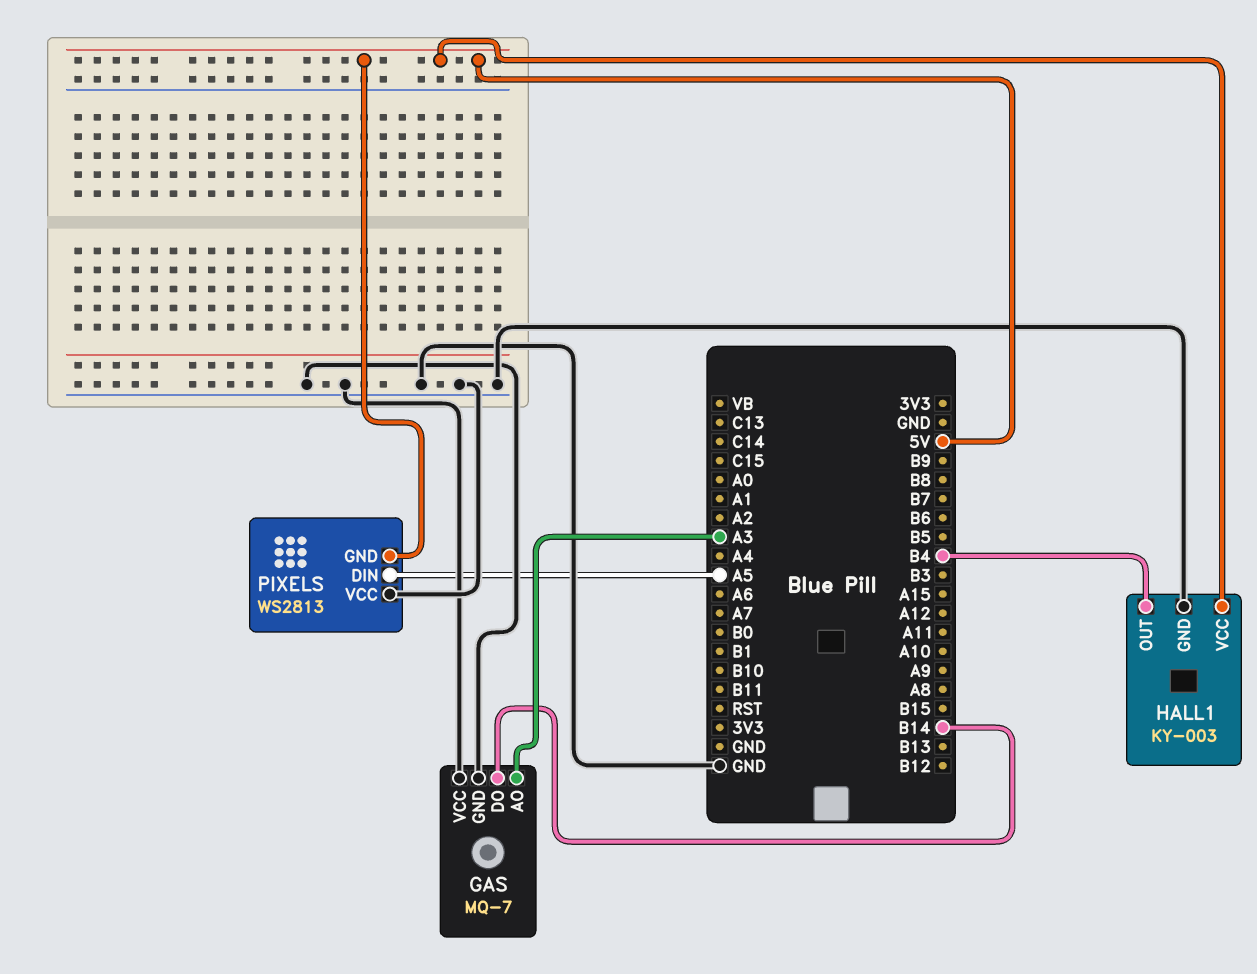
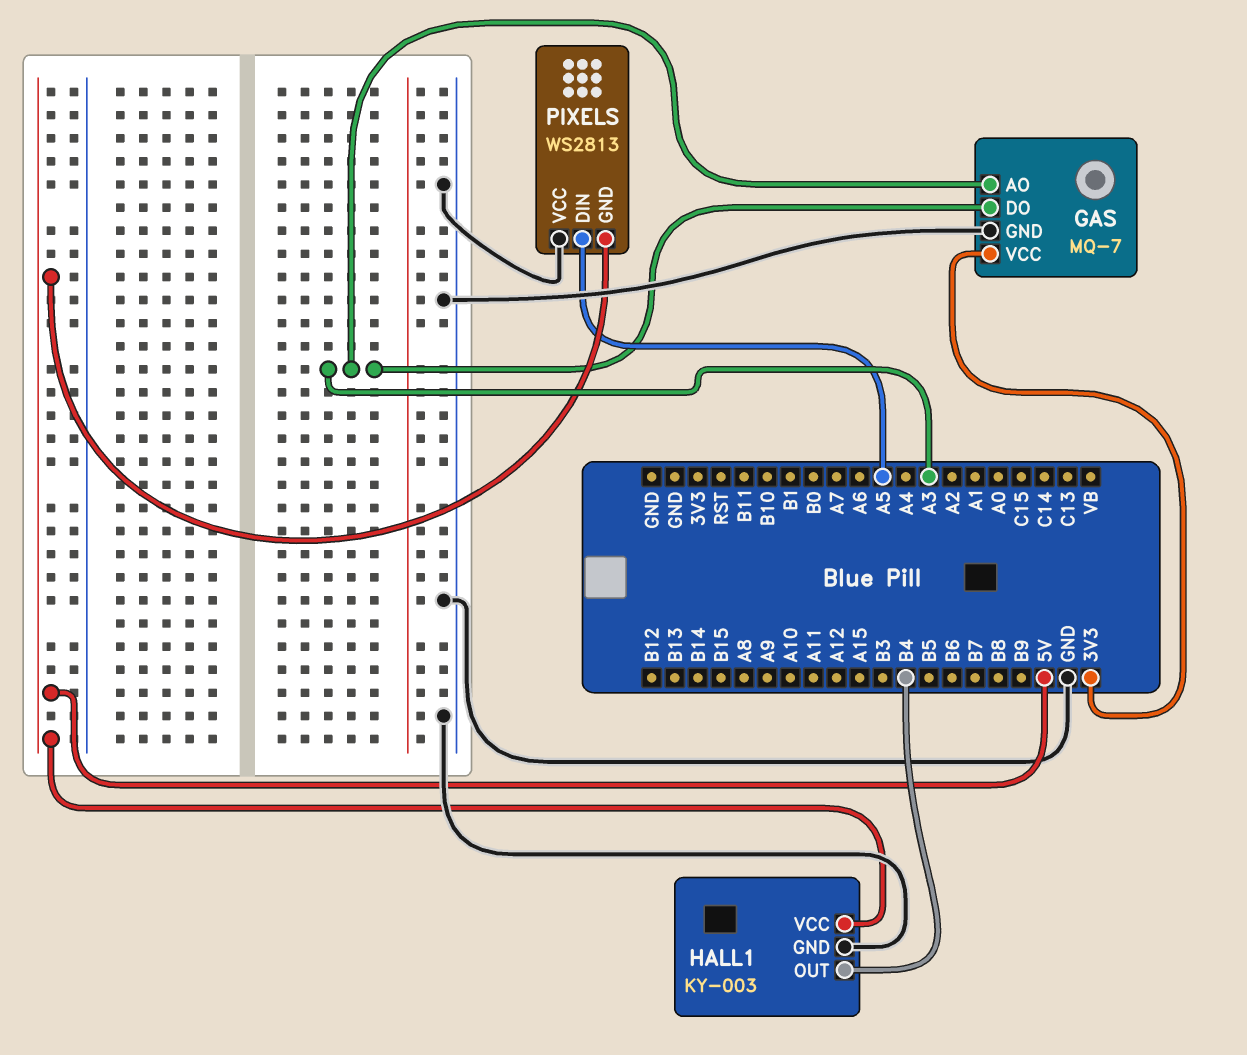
GAS pin DO: B14 -> A3
GAS pin VCC: GND -> 3V3

